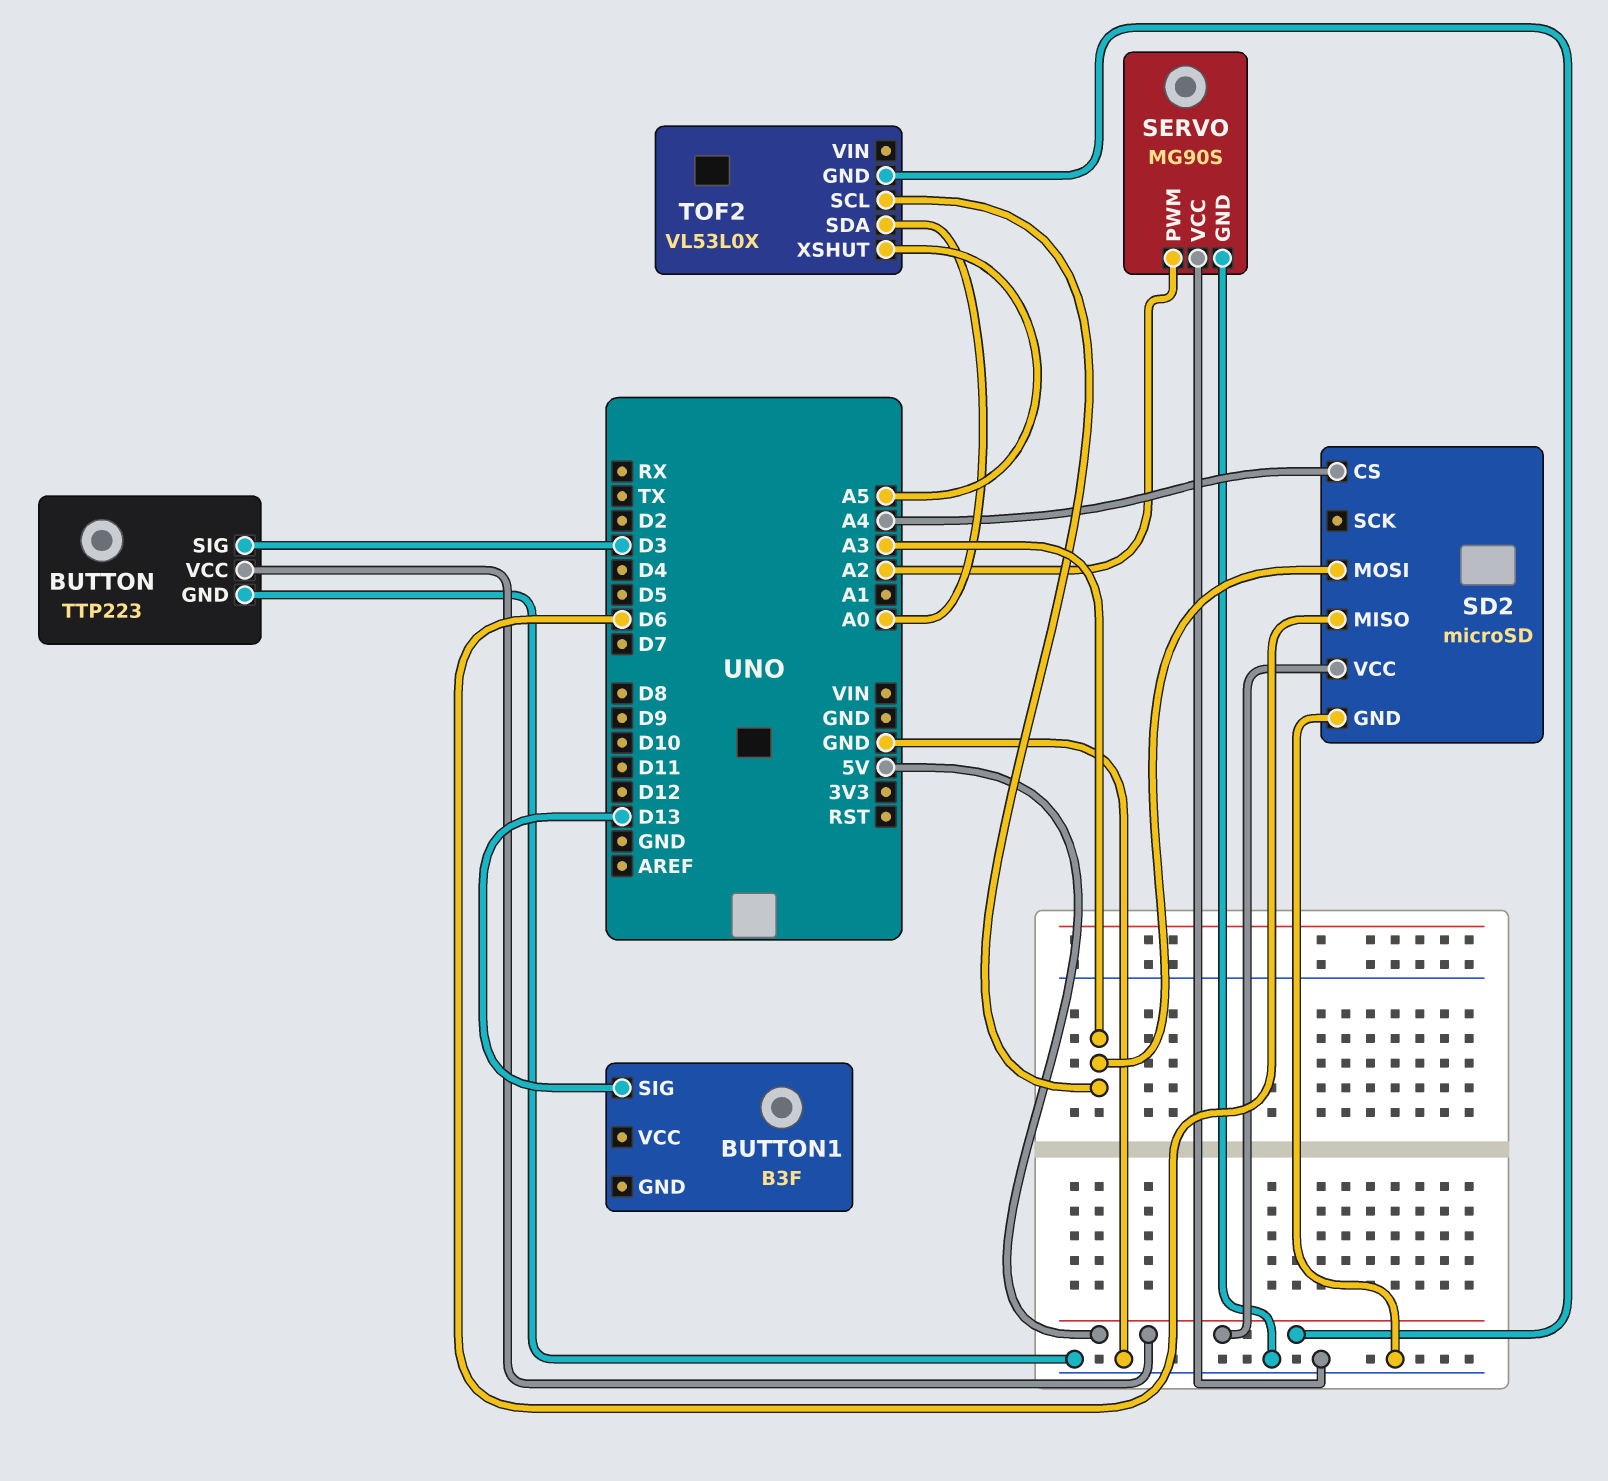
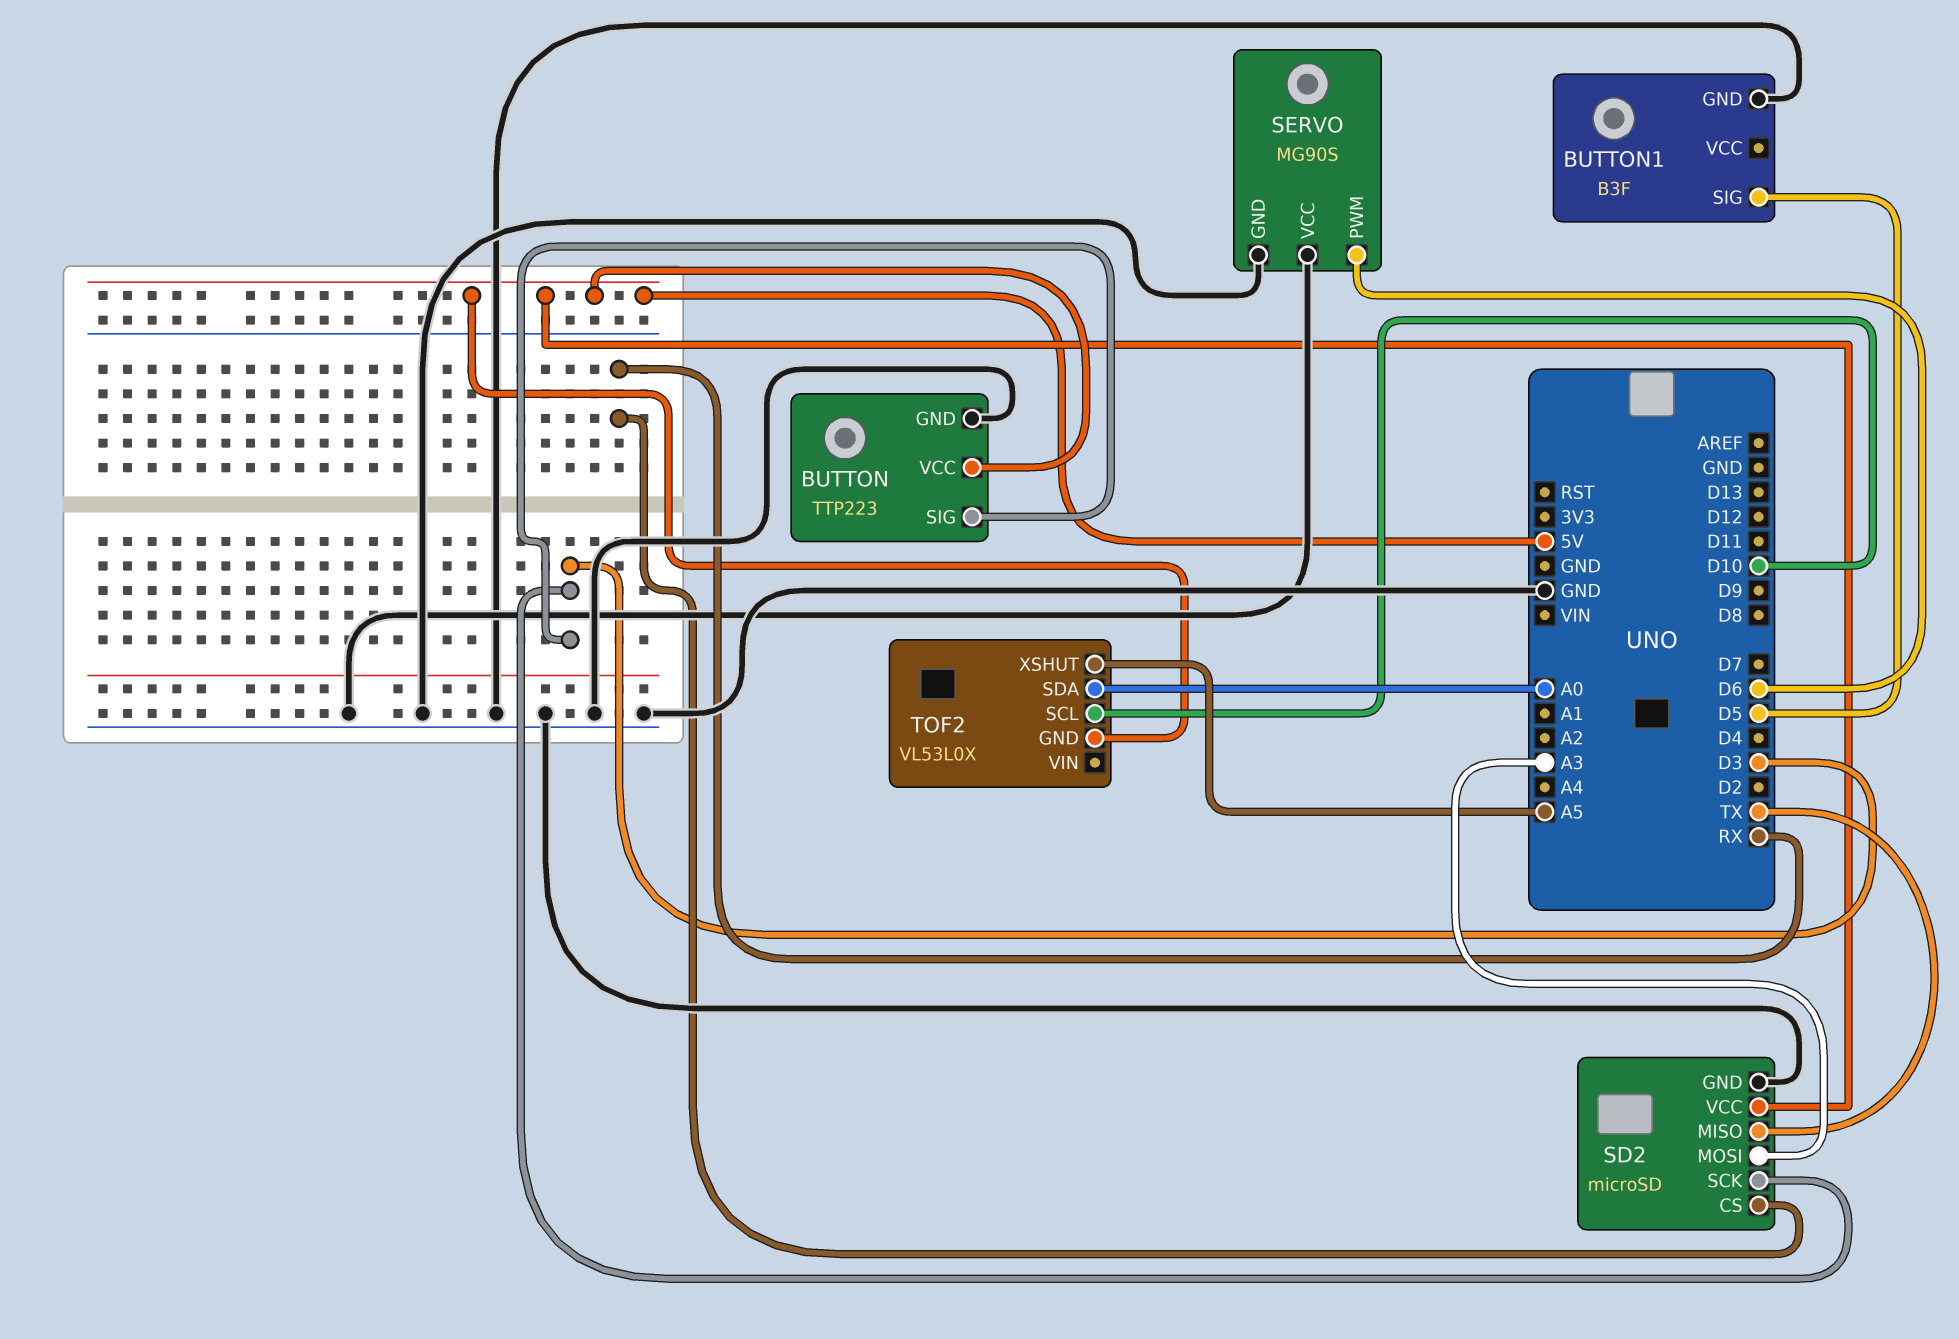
BUTTON1 pin GND: none -> GND
BUTTON1 pin SIG: D13 -> D5
SD2 pin CS: A4 -> RX
SD2 pin MISO: D6 -> TX
SD2 pin SCK: none -> D3
SERVO pin PWM: A2 -> D6
TOF2 pin SCL: A3 -> D10

